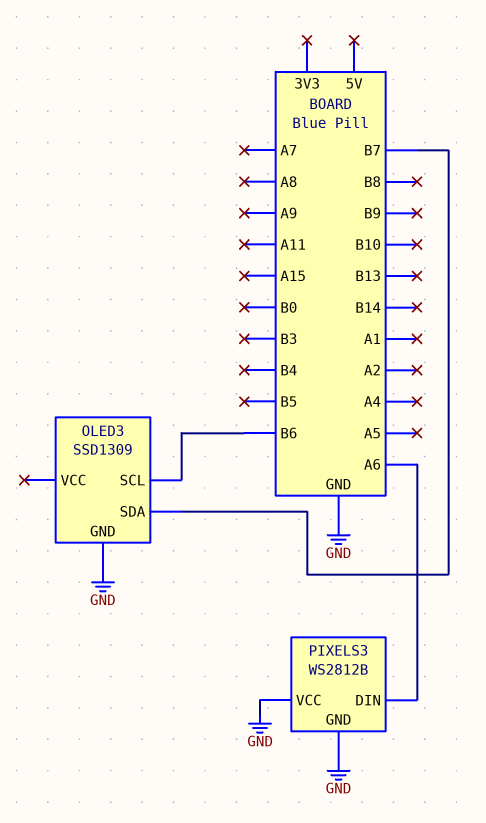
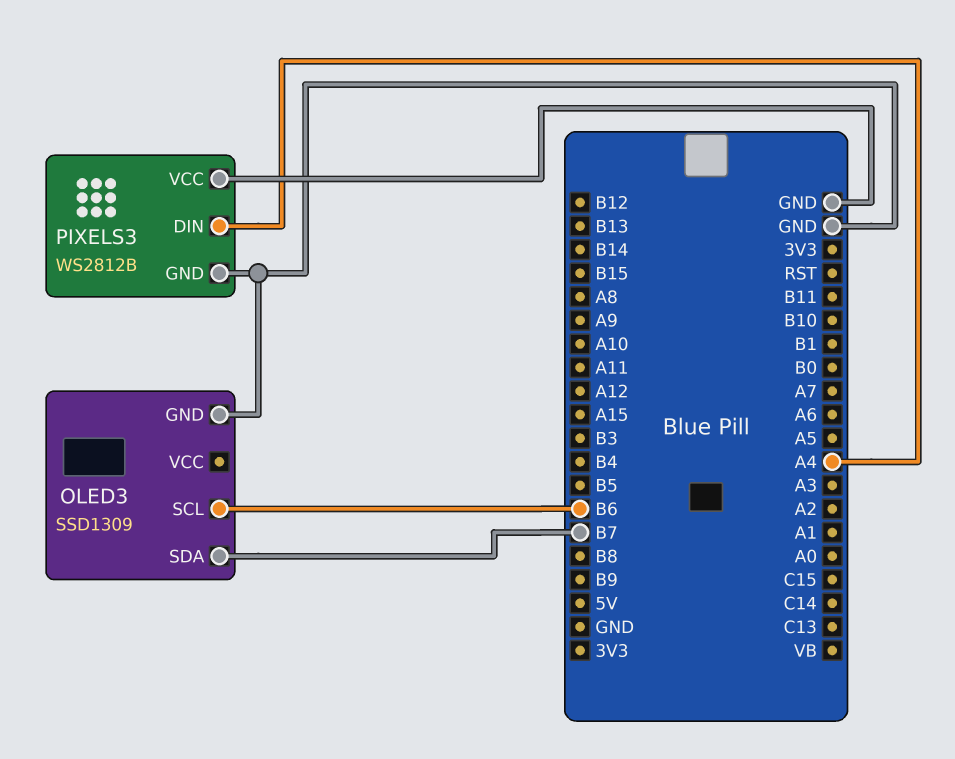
PIXELS3 pin DIN: A6 -> A4

